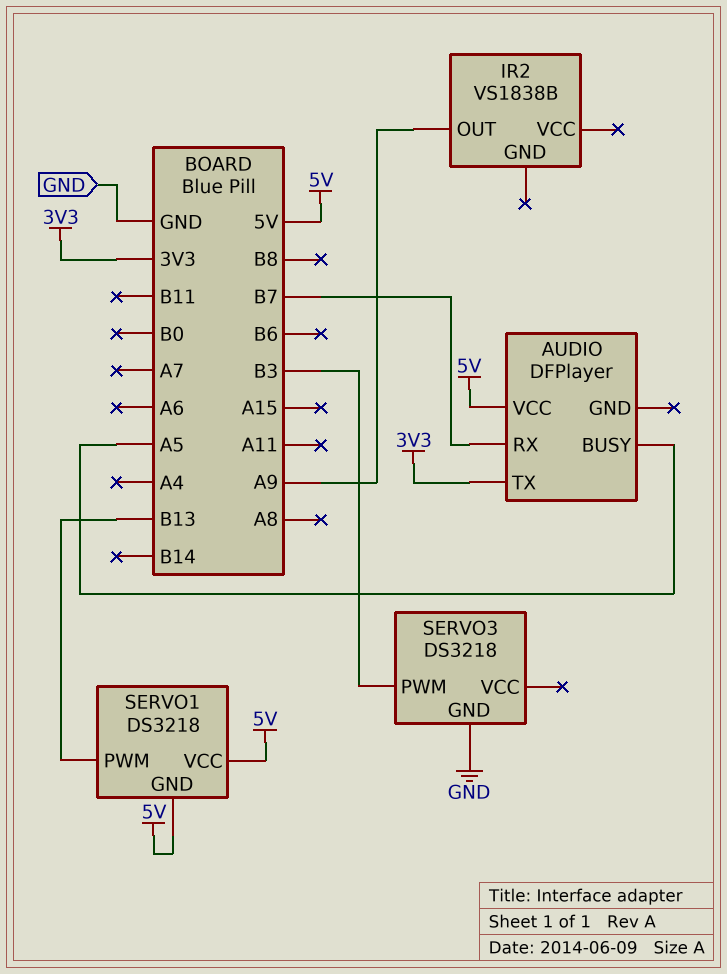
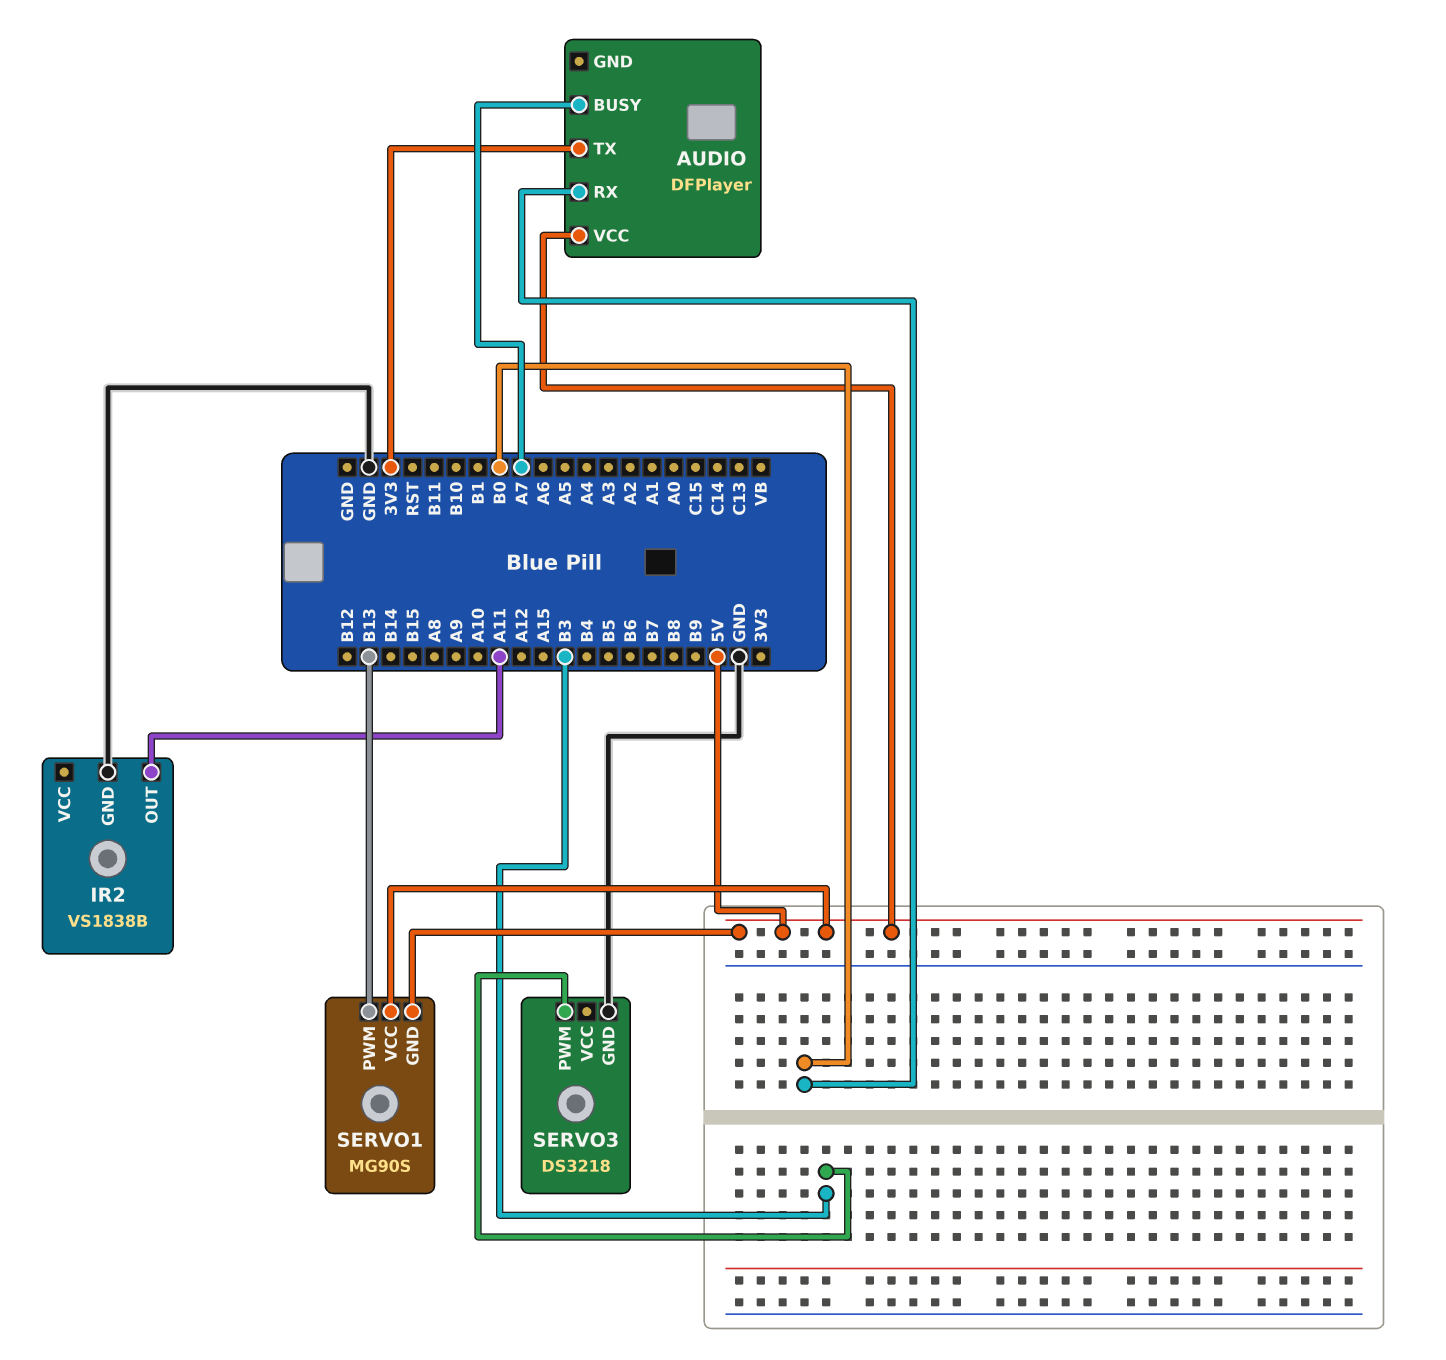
AUDIO pin BUSY: A5 -> A7
AUDIO pin RX: B7 -> B0
IR2 pin GND: none -> GND
IR2 pin OUT: A9 -> A11
SERVO1: DS3218 -> MG90S

